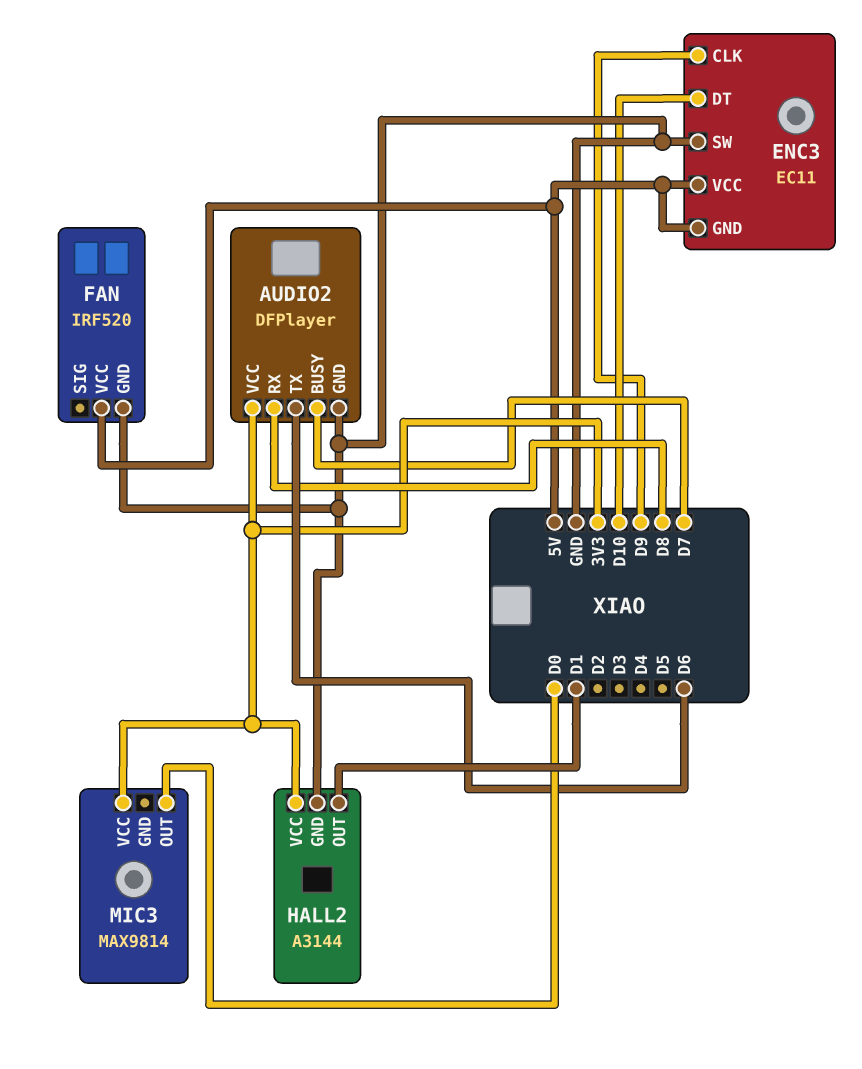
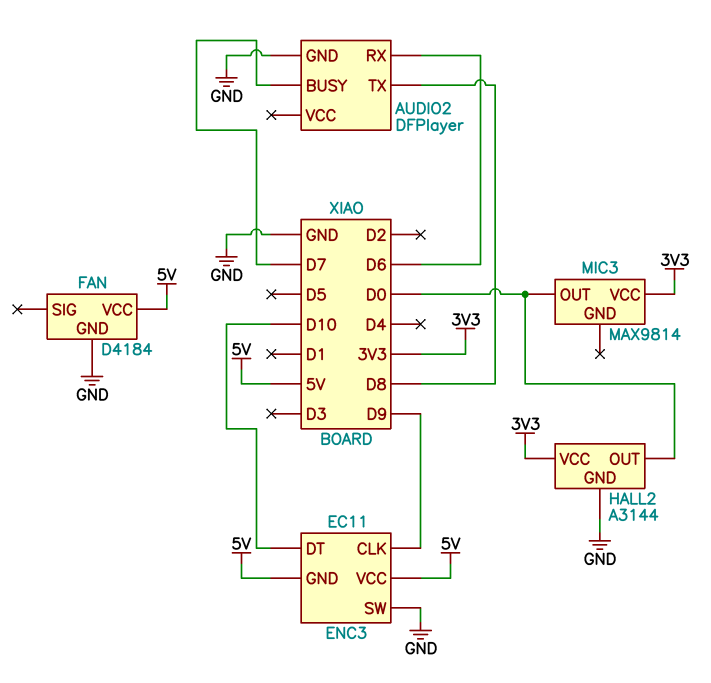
AUDIO2 pin RX: D8 -> D6
AUDIO2 pin TX: D6 -> D8
AUDIO2 pin VCC: 3V3 -> none
FAN: IRF520 -> D4184
HALL2 pin OUT: D1 -> D0

